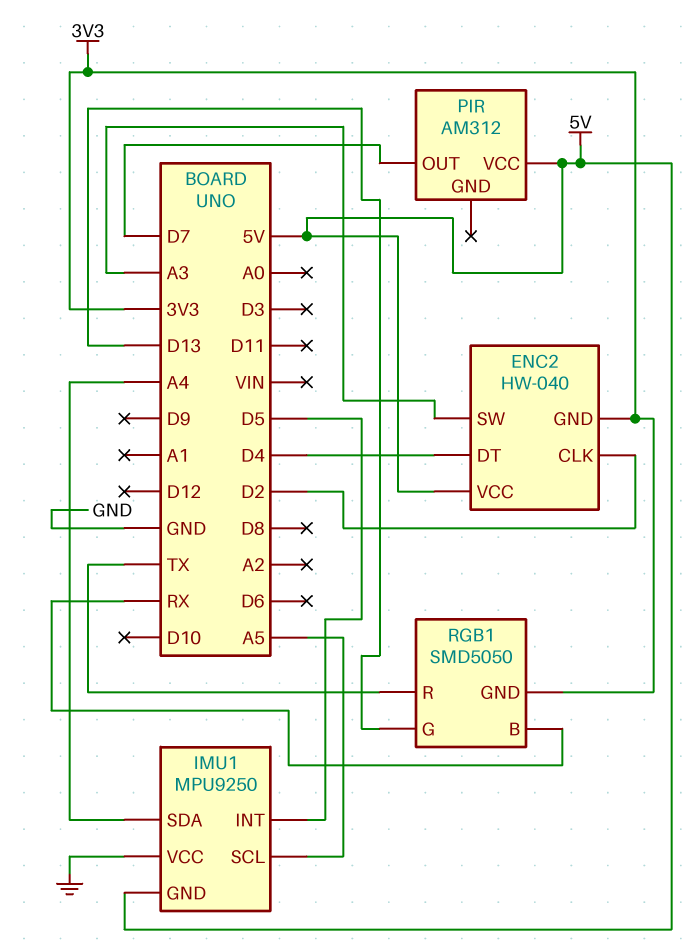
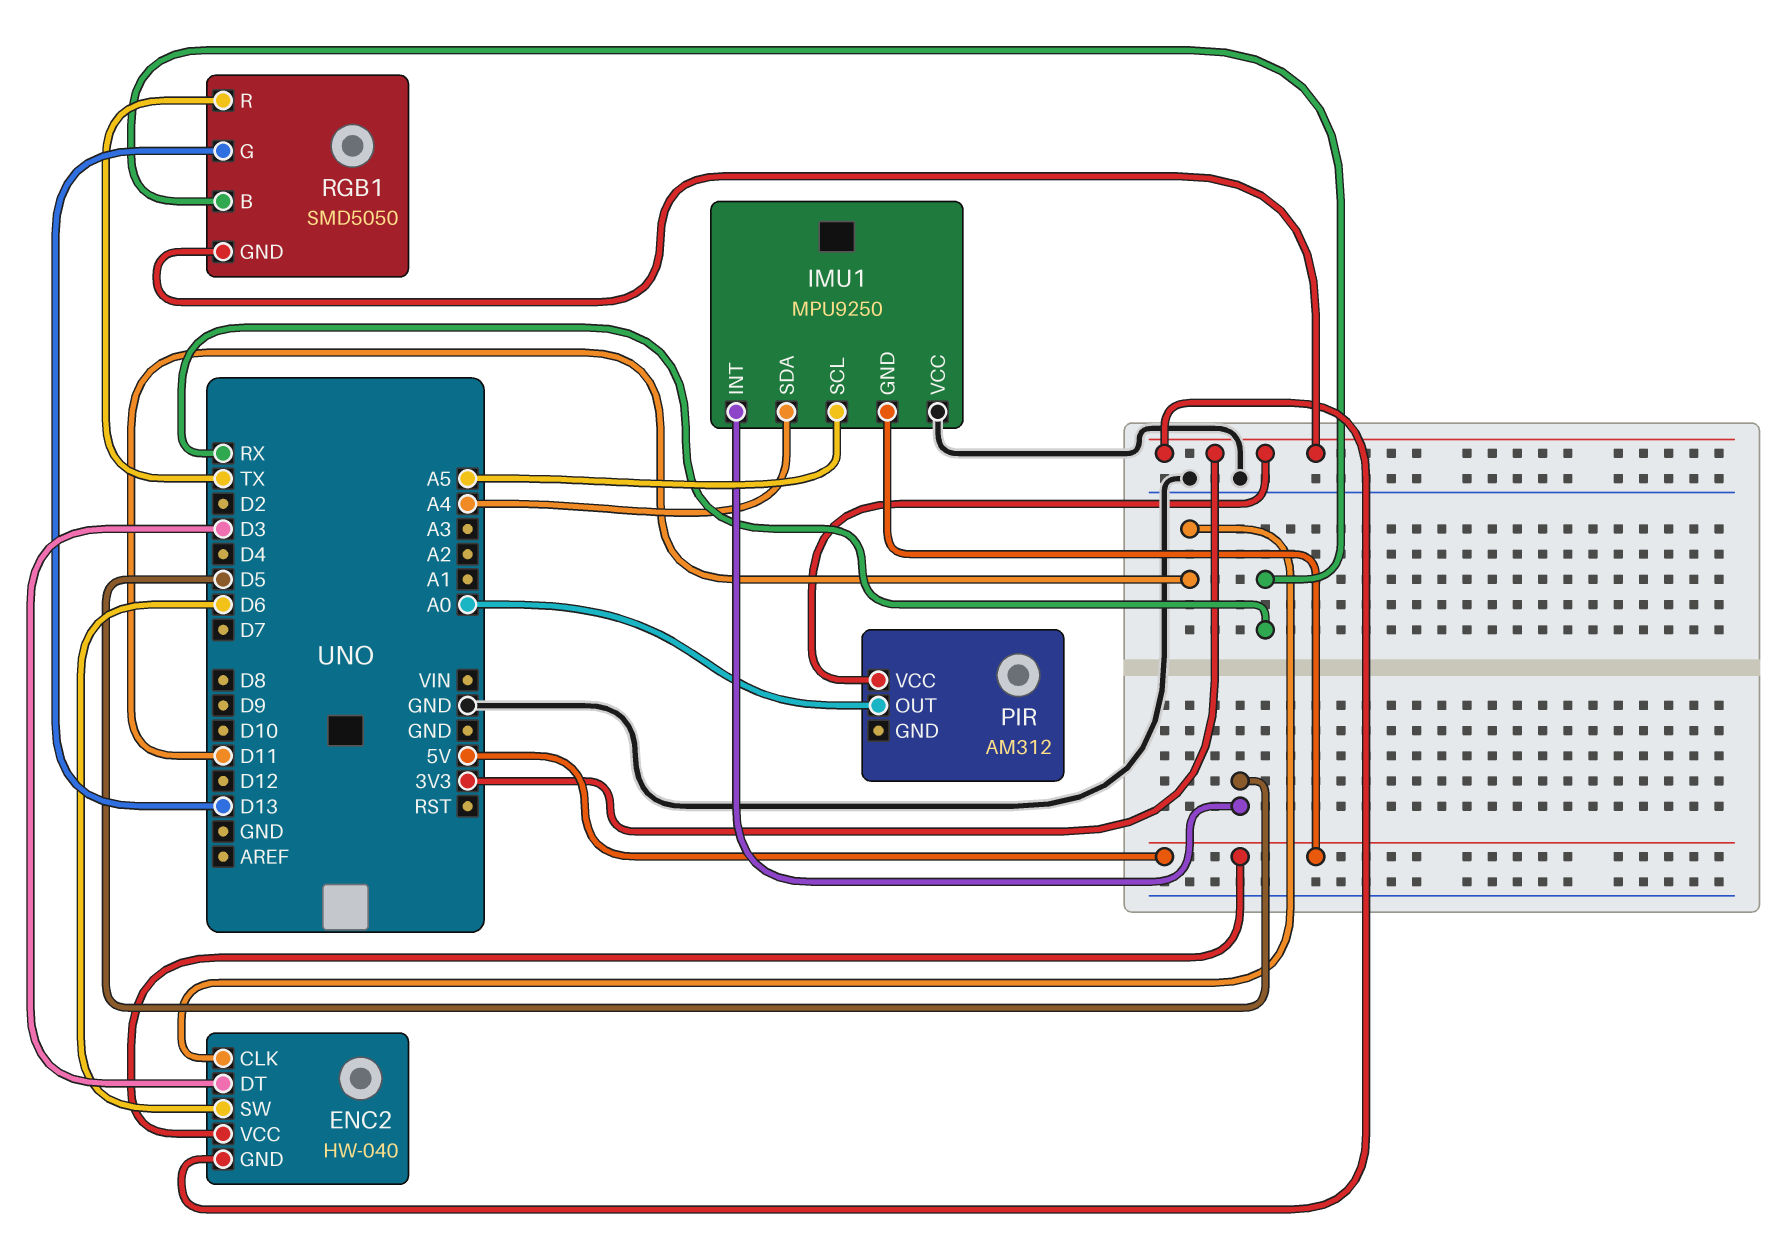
ENC2 pin CLK: D2 -> D11
ENC2 pin DT: D4 -> D3
ENC2 pin SW: A3 -> D6
PIR pin OUT: D7 -> A0
PIR pin VCC: 5V -> 3V3

